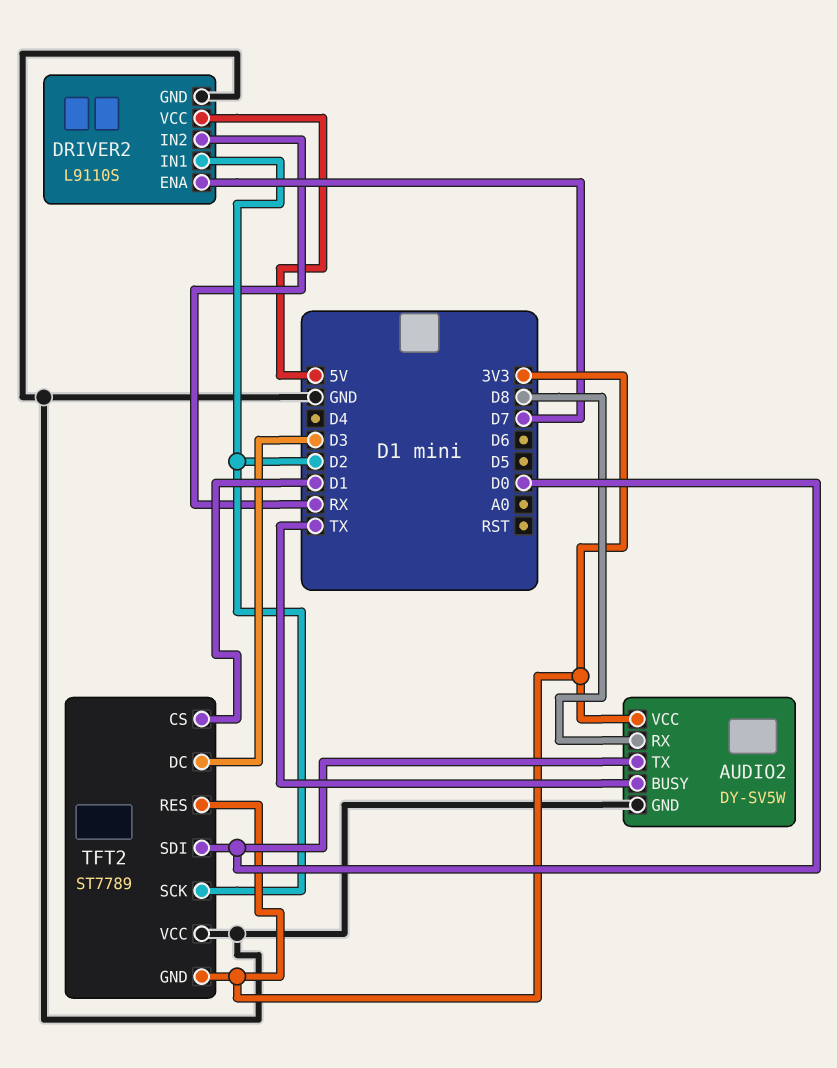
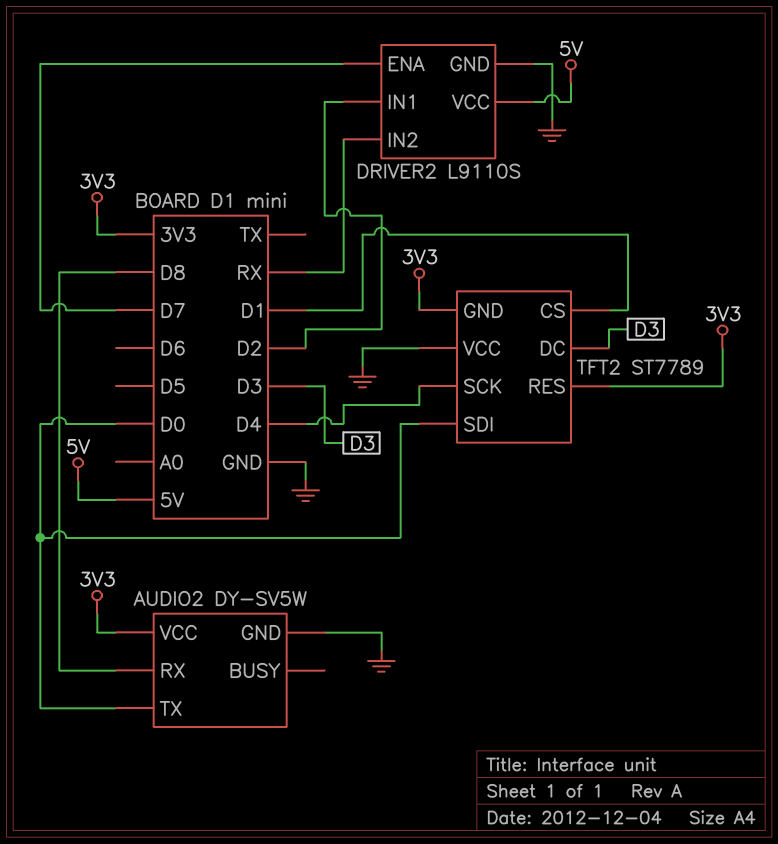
AUDIO2 pin BUSY: TX -> none
TFT2 pin SCK: D2 -> D4

